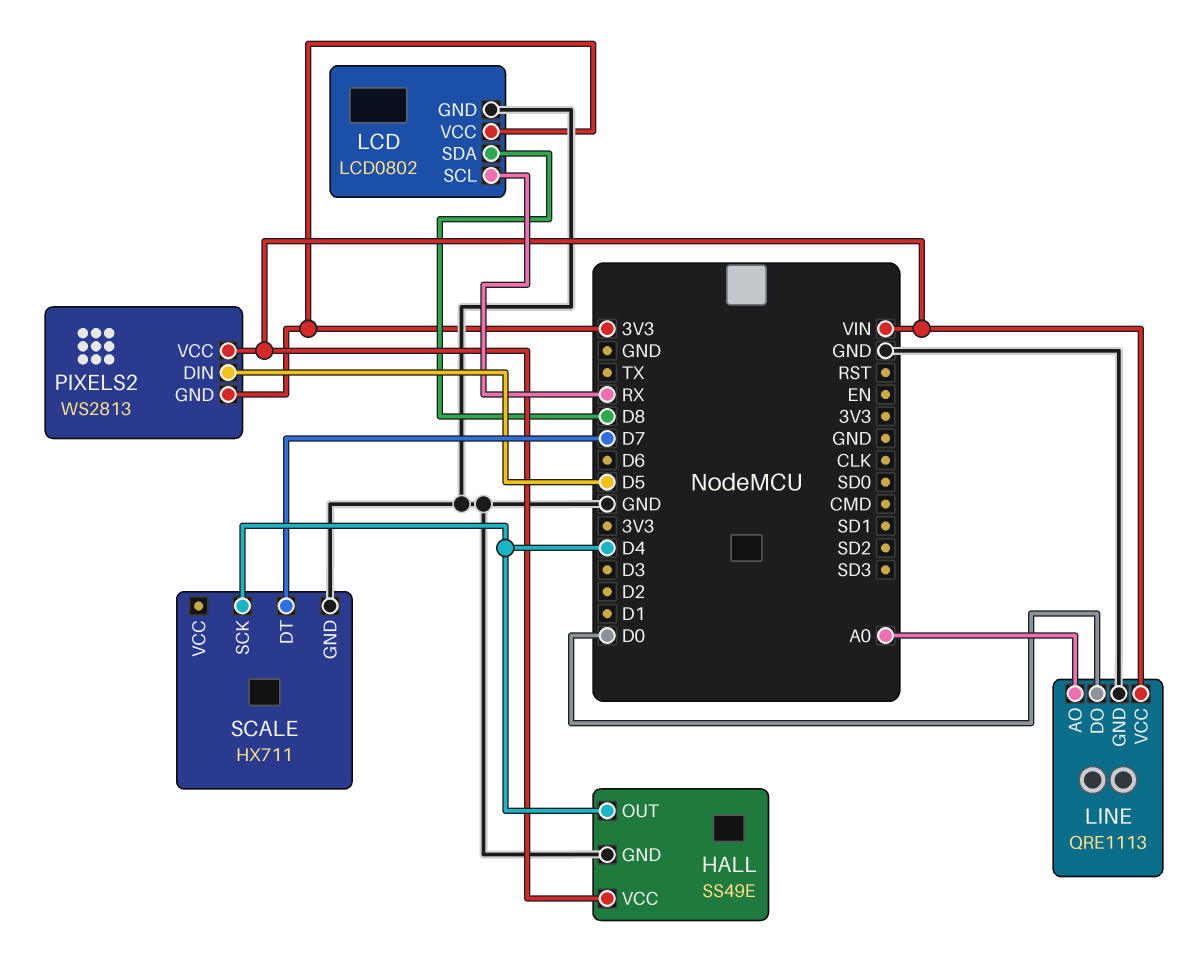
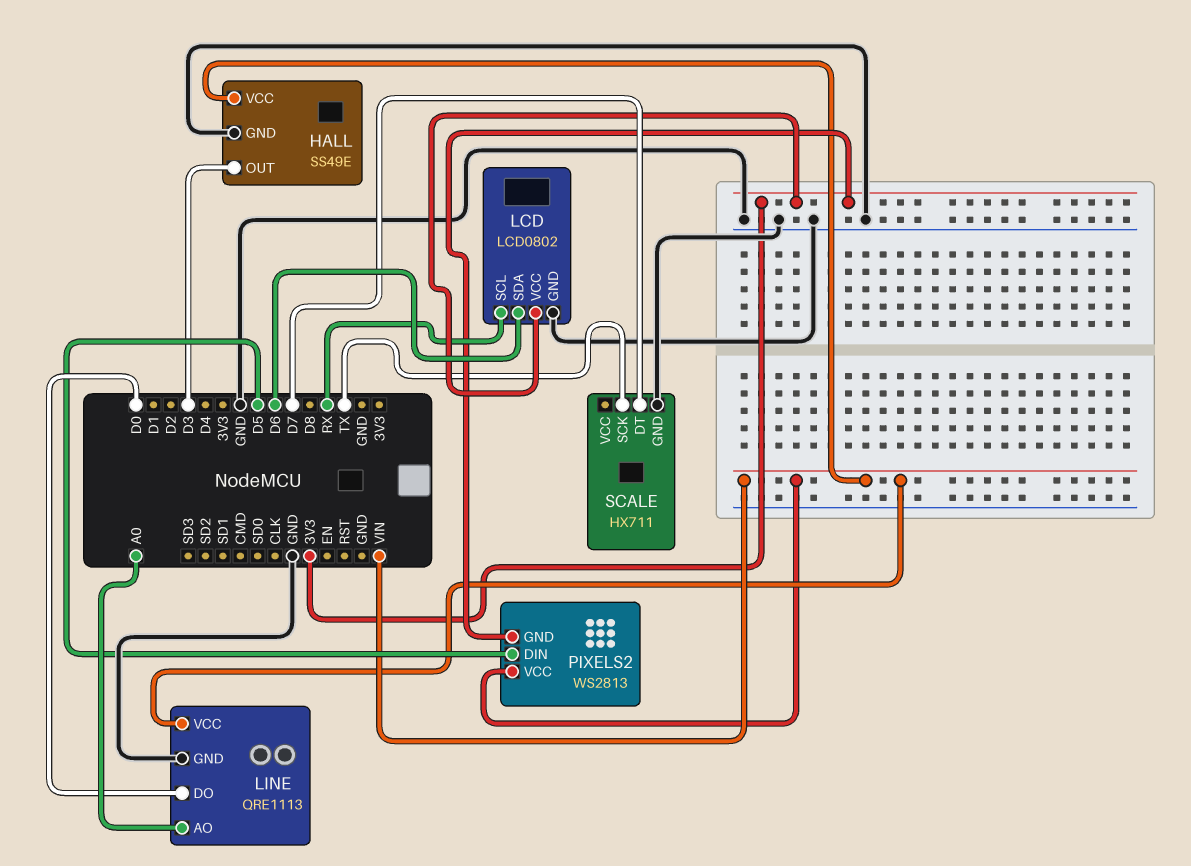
HALL pin OUT: D4 -> D3
LCD pin SDA: D8 -> D6
SCALE pin SCK: D4 -> TX

